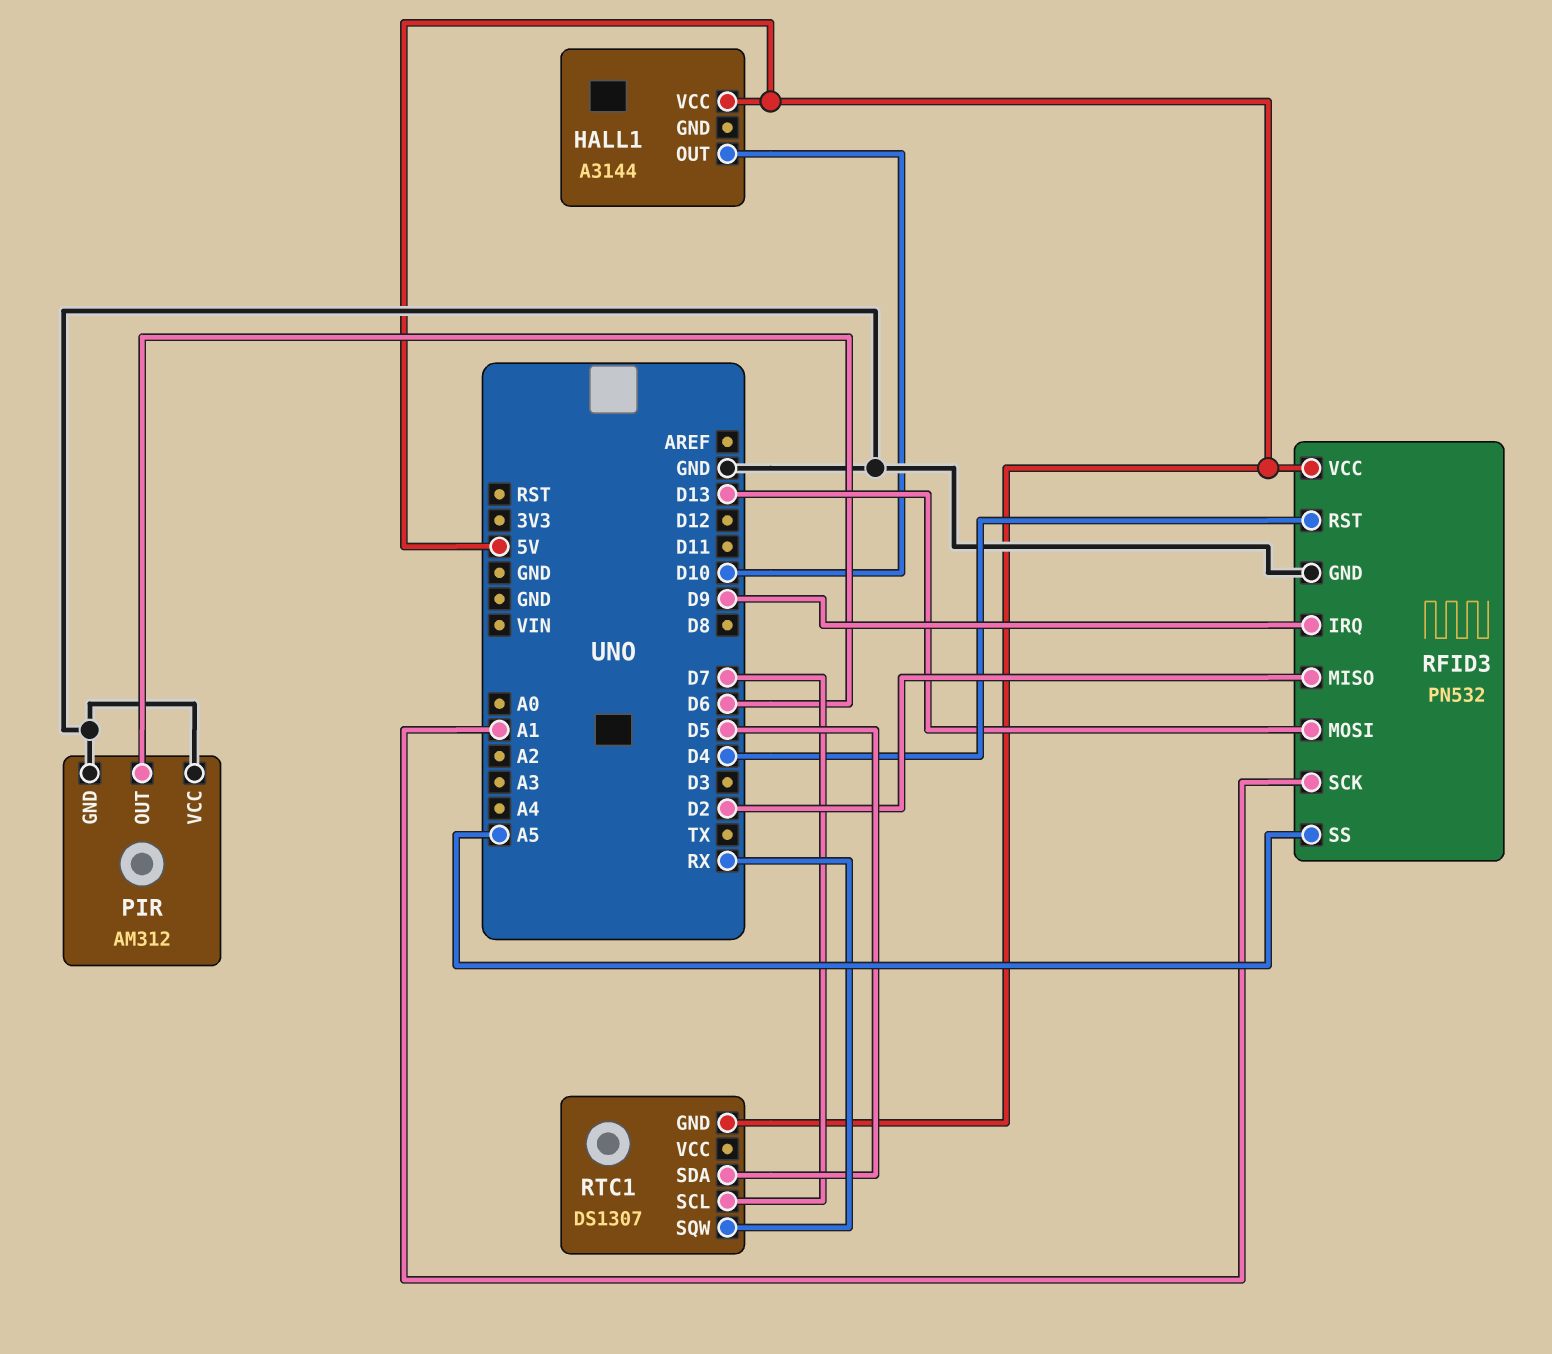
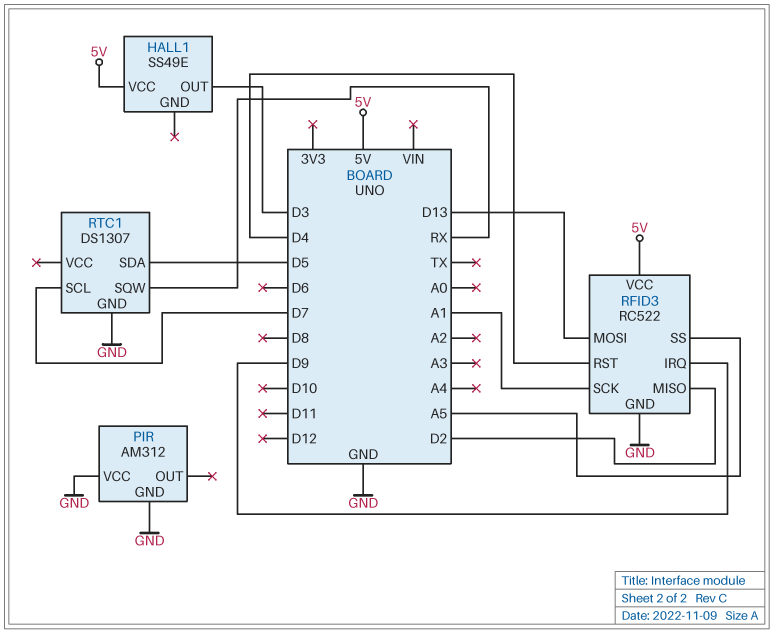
HALL1: A3144 -> SS49E
HALL1 pin OUT: D10 -> D3
PIR pin OUT: D6 -> none
RFID3: PN532 -> RC522
RTC1 pin GND: 5V -> GND

